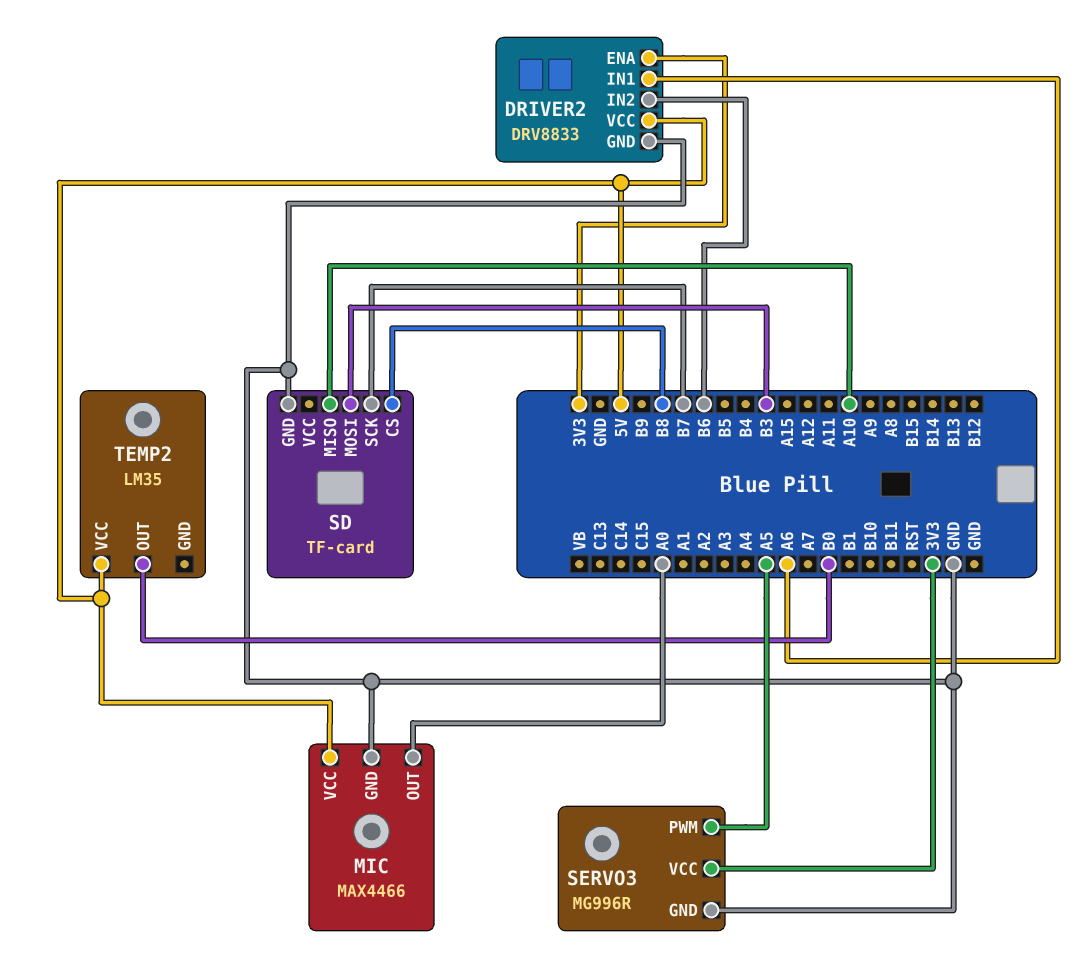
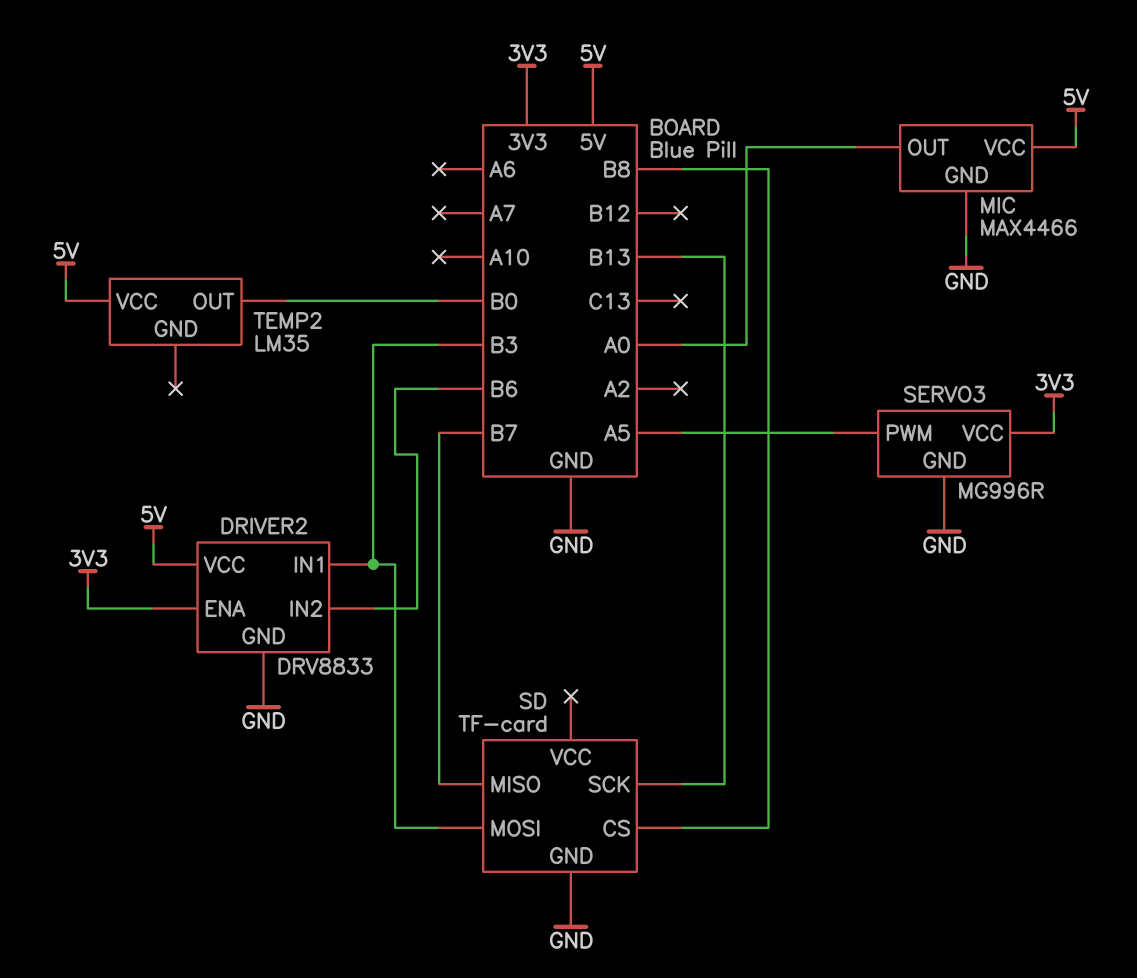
DRIVER2 pin IN1: A6 -> B3
SD pin MISO: A10 -> B7
SD pin SCK: B7 -> B13

